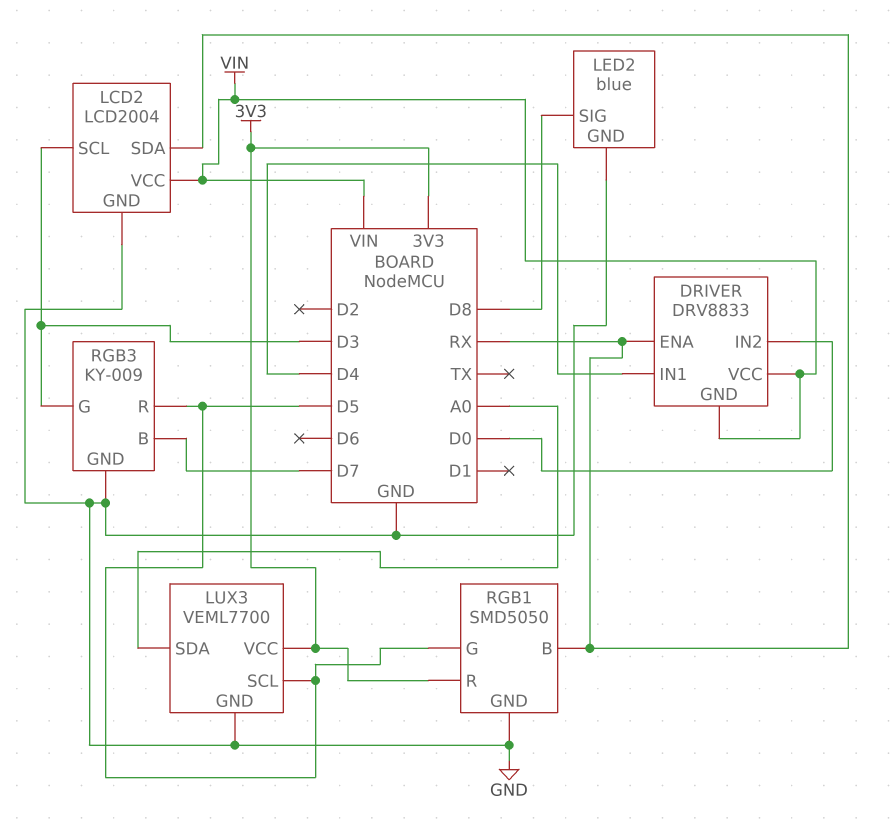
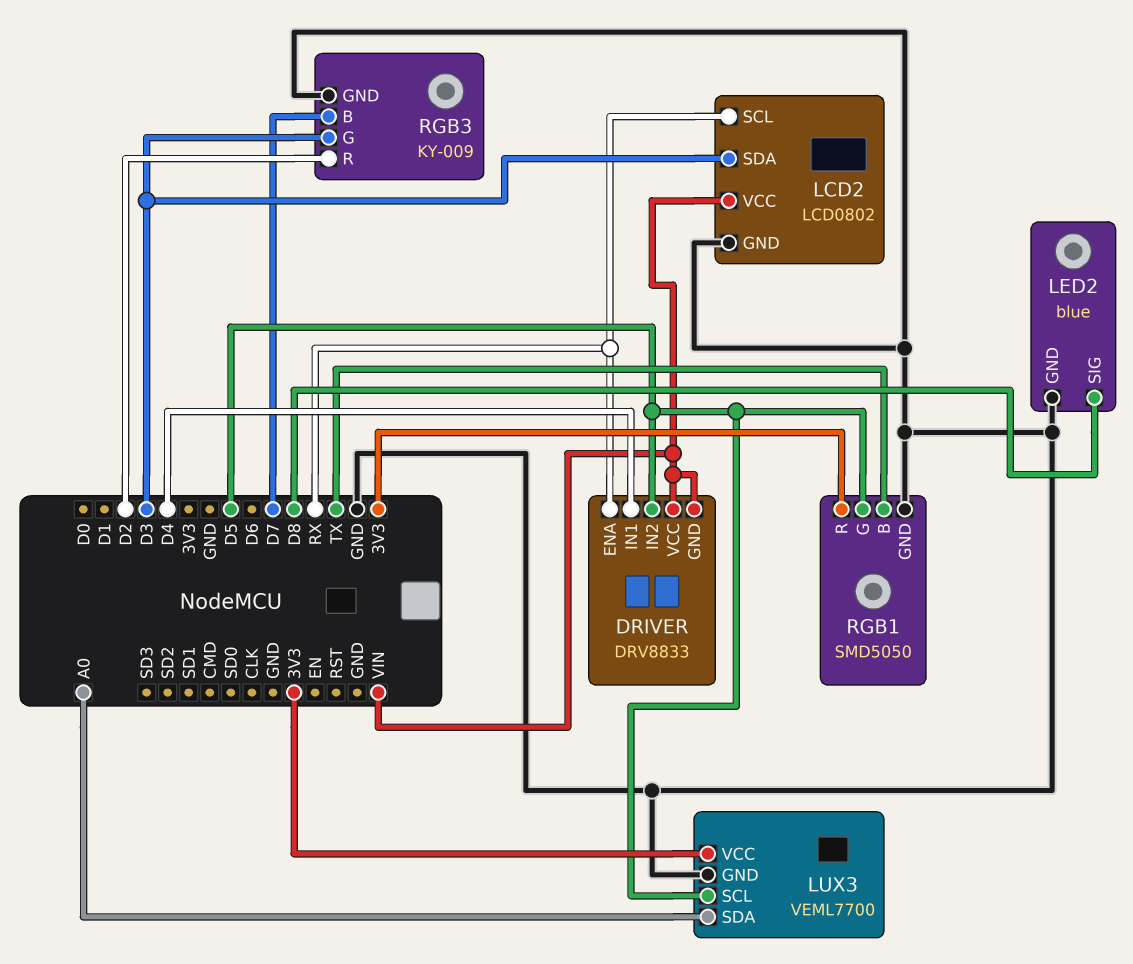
DRIVER pin IN2: D0 -> D5
LCD2: LCD2004 -> LCD0802
LCD2 pin SCL: D3 -> RX
LCD2 pin SDA: RX -> D3
RGB1 pin B: RX -> TX
RGB3 pin R: D5 -> D2

